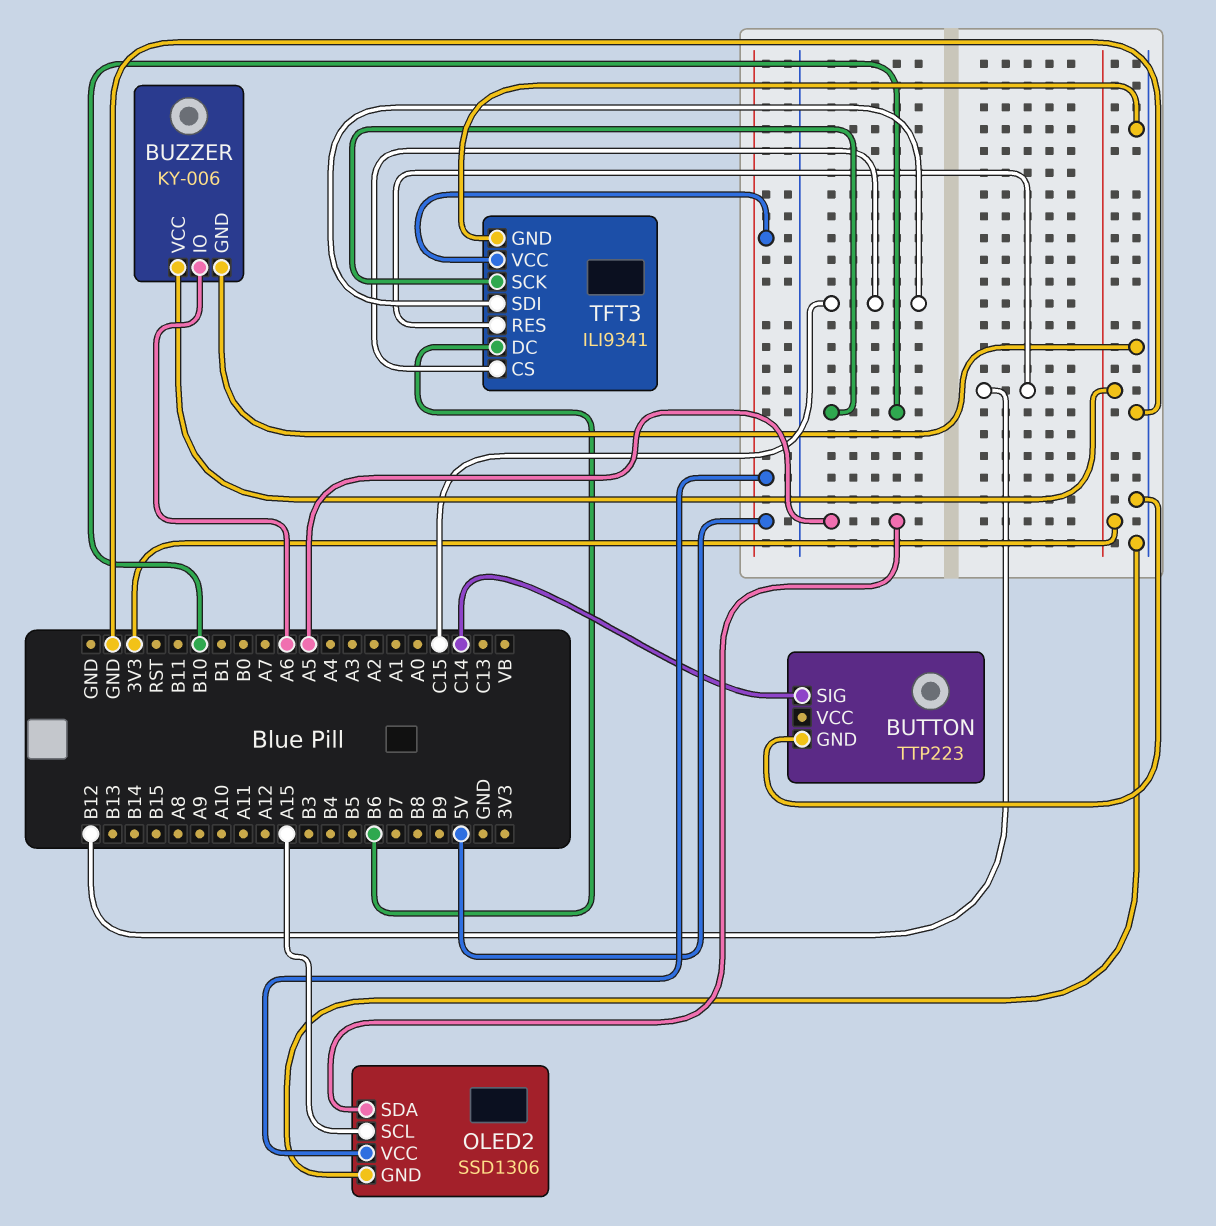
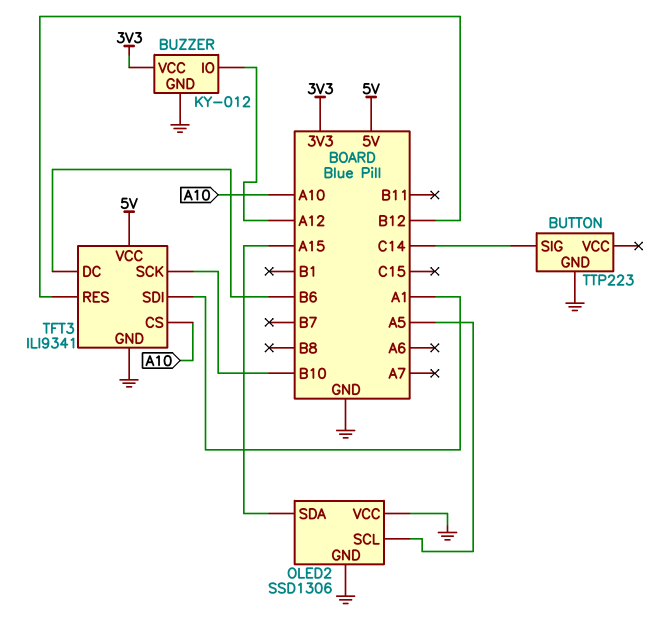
BUZZER: KY-006 -> KY-012
BUZZER pin IO: A6 -> A12
OLED2 pin SCL: A15 -> A5
OLED2 pin SDA: A5 -> A15
OLED2 pin VCC: 5V -> GND
TFT3 pin CS: C15 -> A10
TFT3 pin SDI: C15 -> A1

